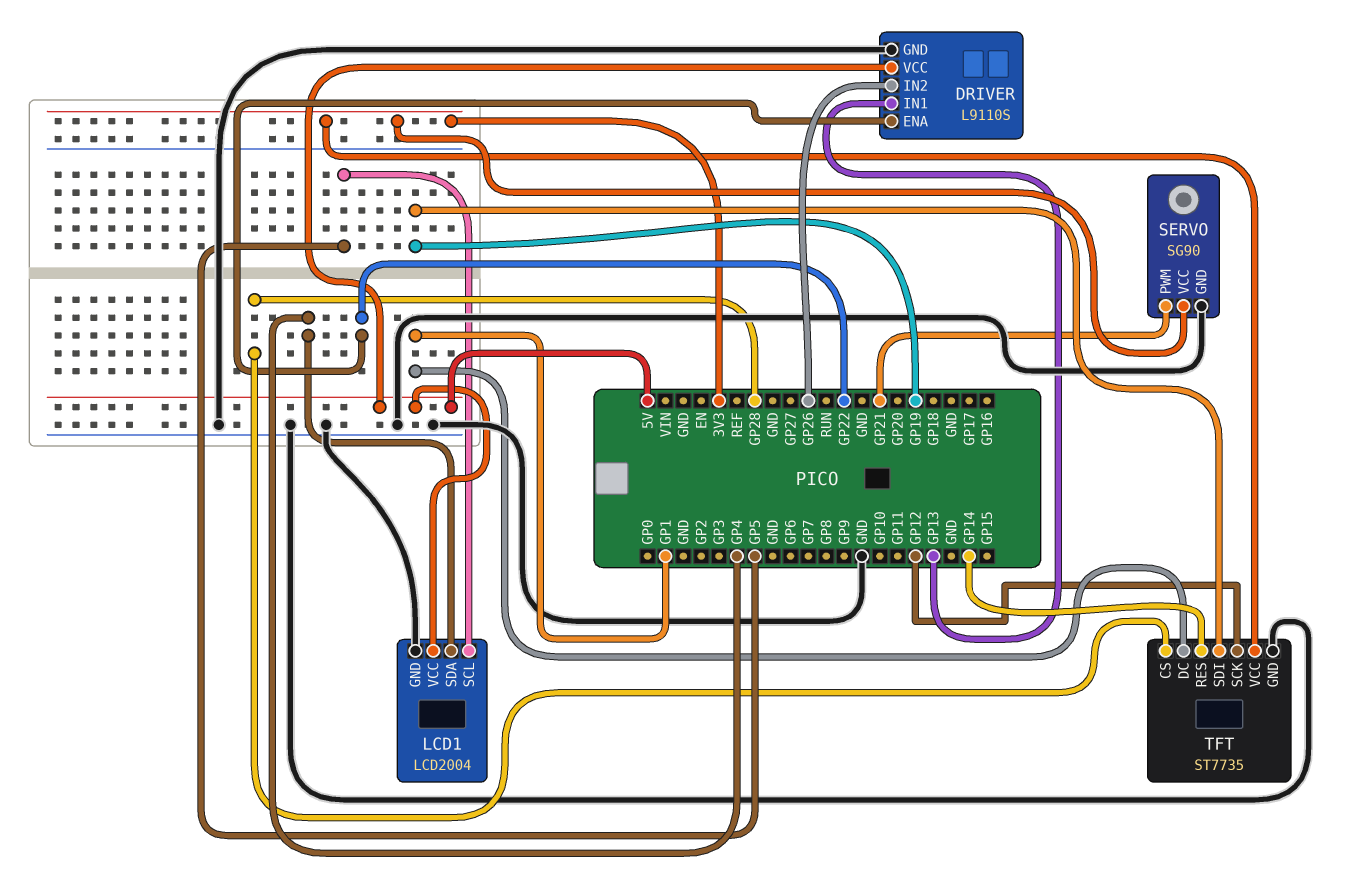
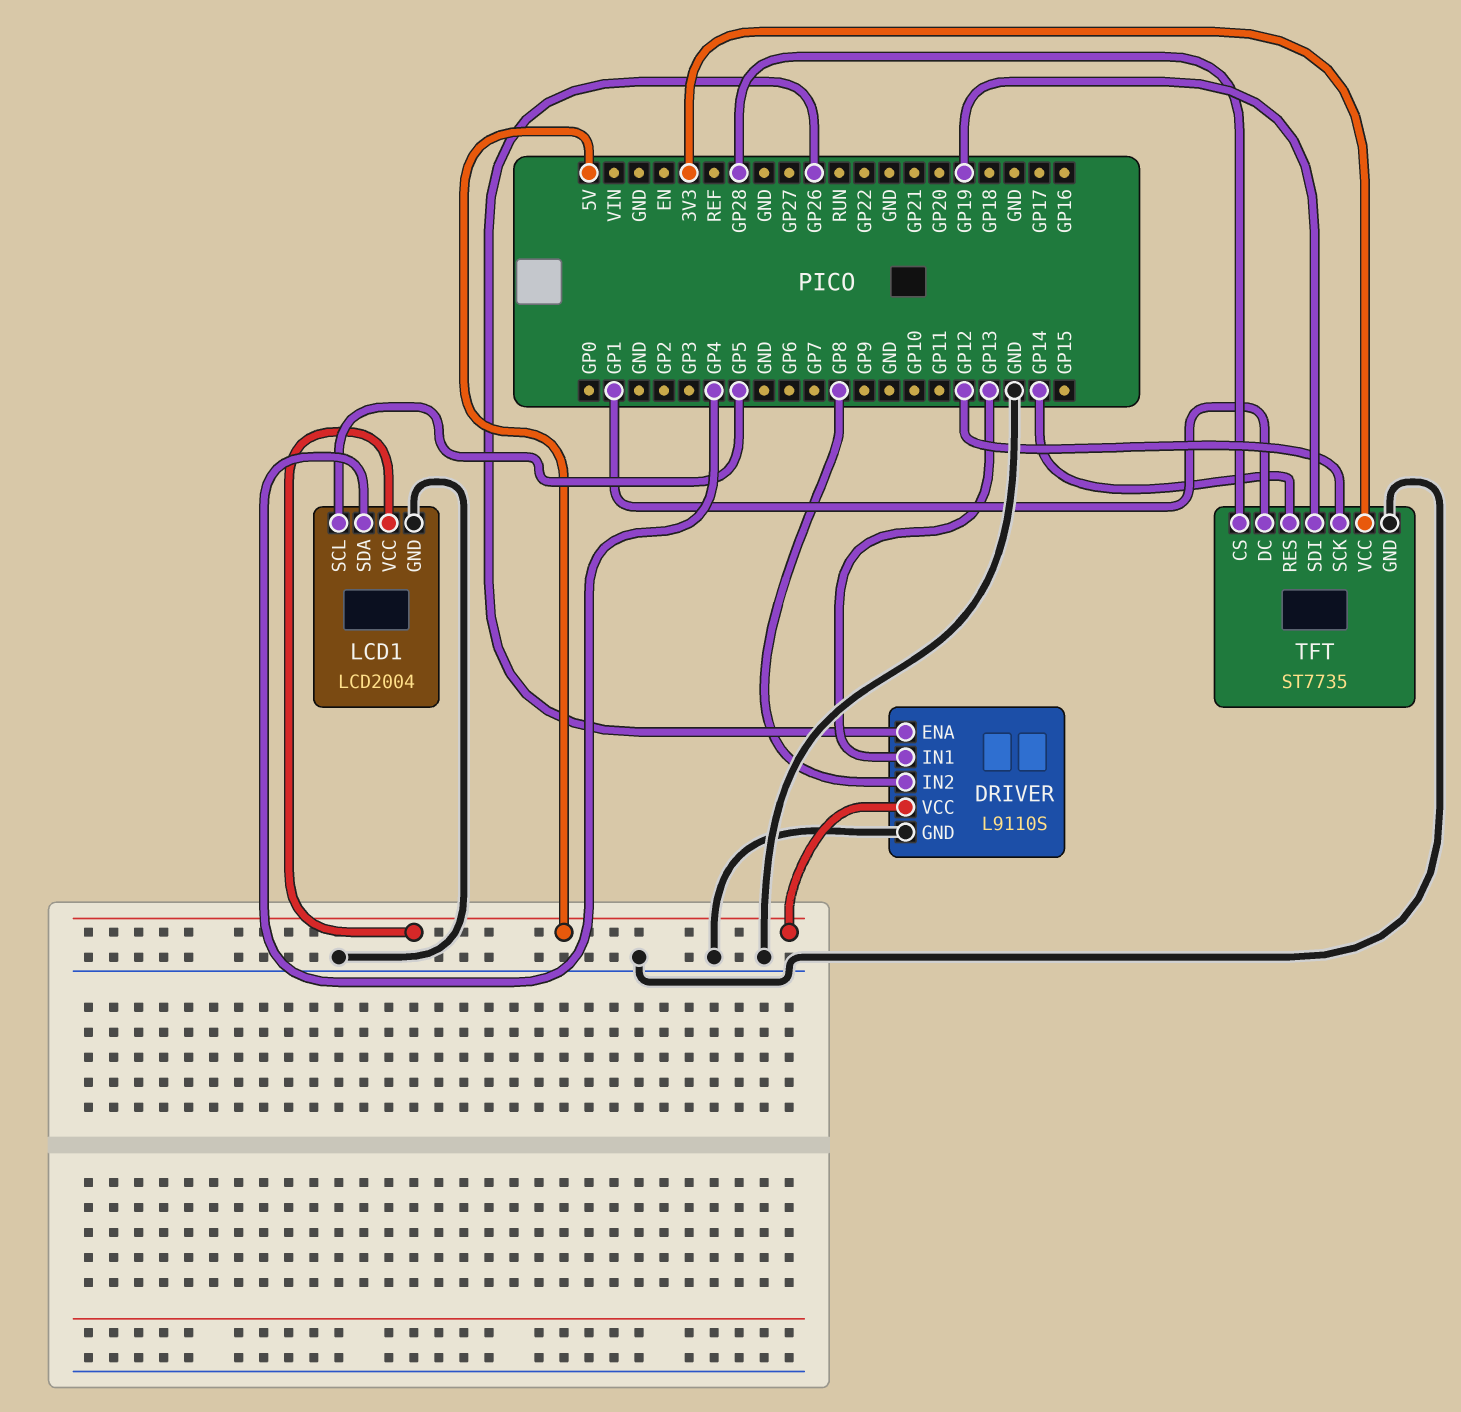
DRIVER pin ENA: GP22 -> GP26
DRIVER pin IN2: GP26 -> GP8
SERVO: SG90 -> none
SERVO pin GND: GND -> none
SERVO pin PWM: GP21 -> none
SERVO pin VCC: 3V3 -> none

